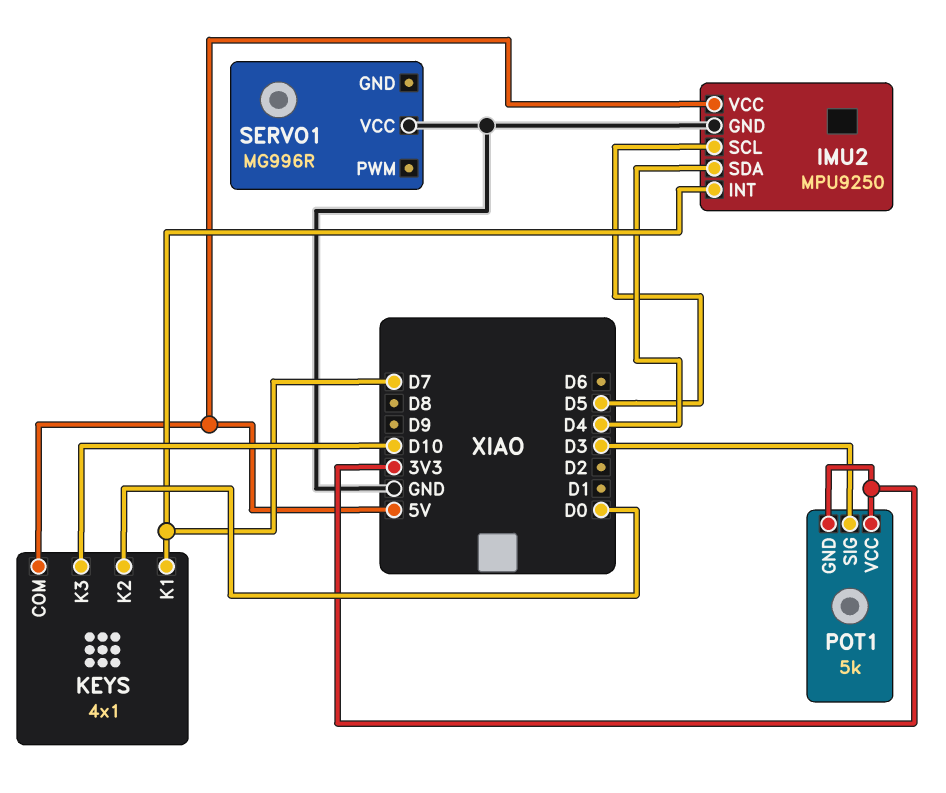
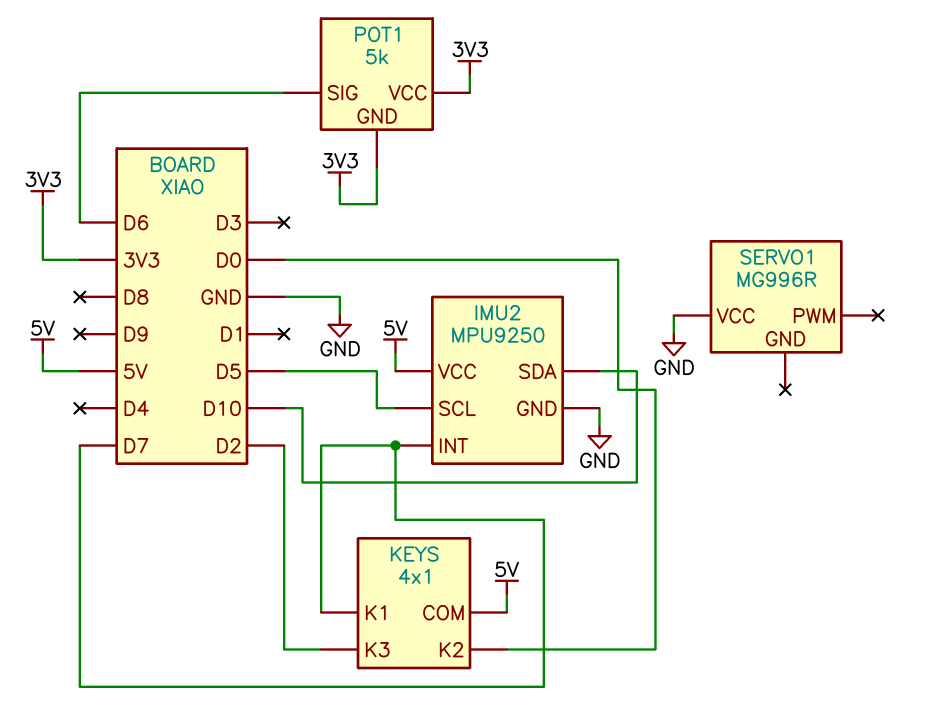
IMU2 pin SDA: D4 -> D10
KEYS pin K3: D10 -> D2
POT1 pin SIG: D3 -> D6

